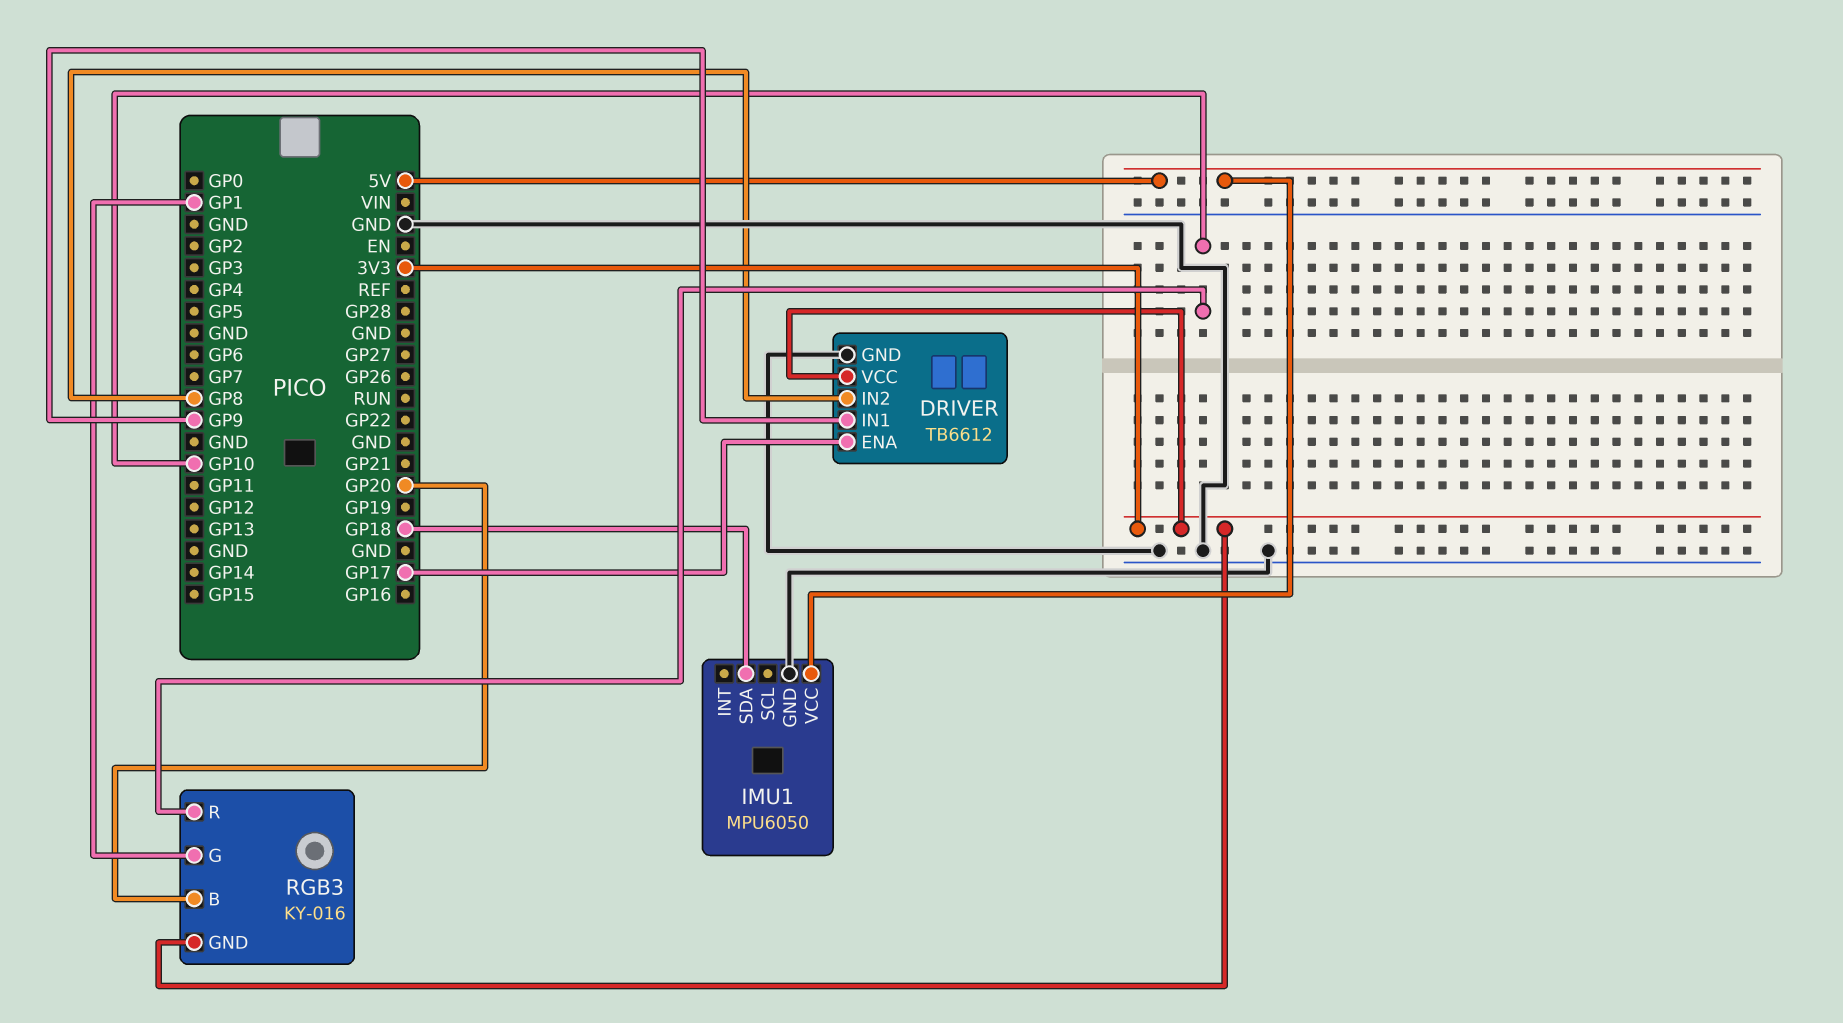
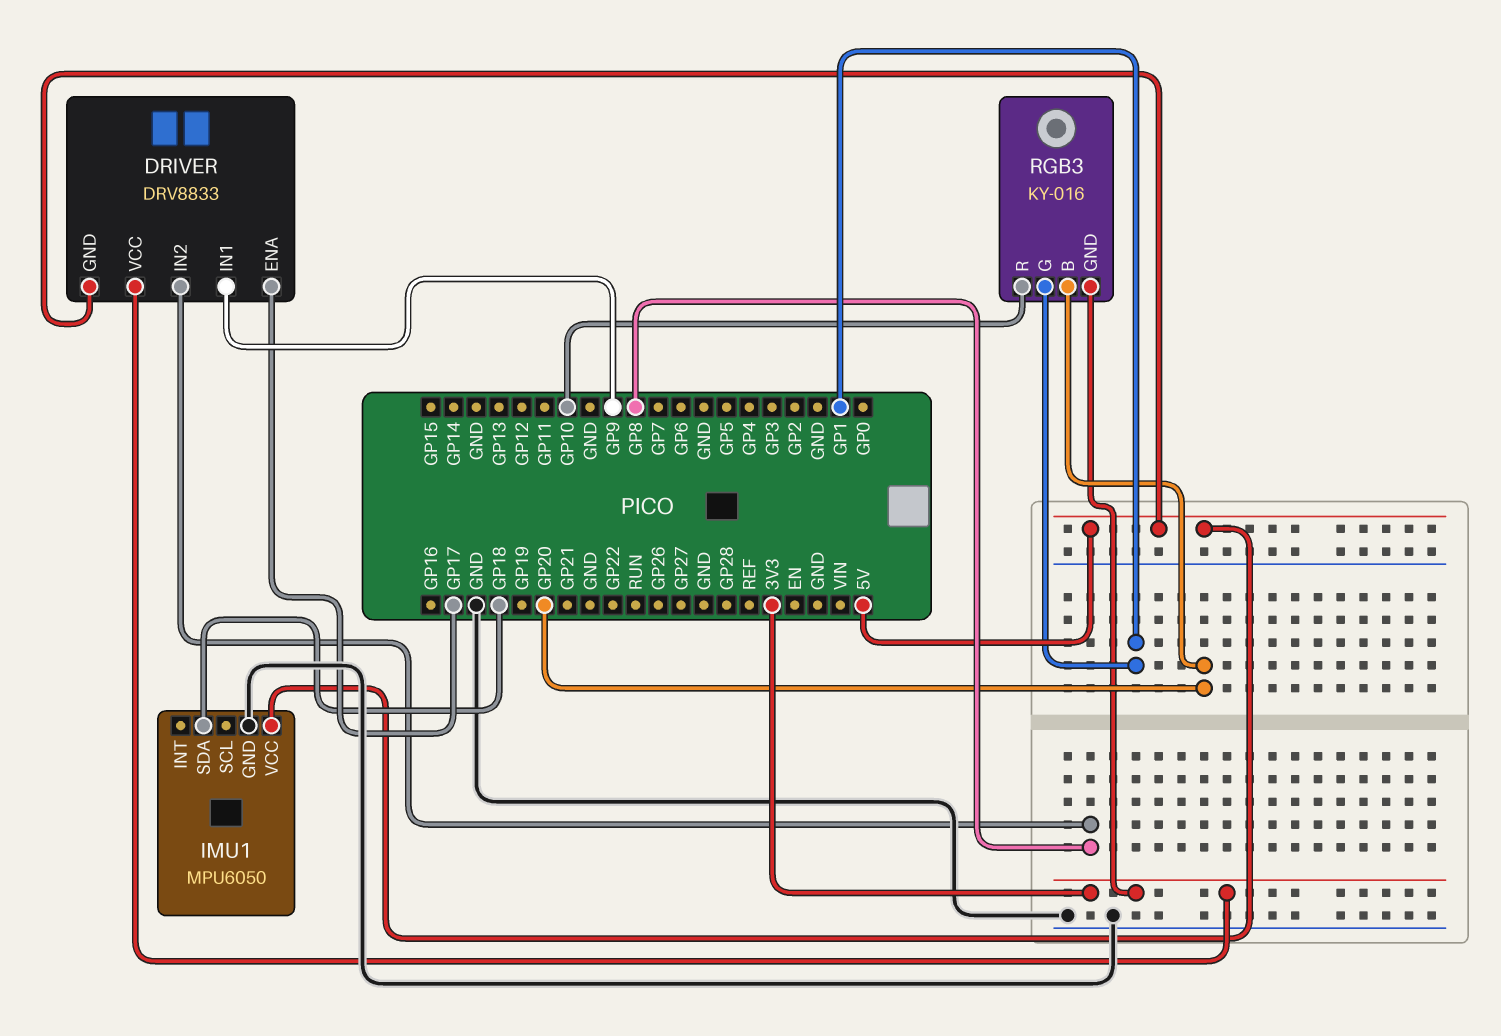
DRIVER: TB6612 -> DRV8833
DRIVER pin GND: GND -> 5V

